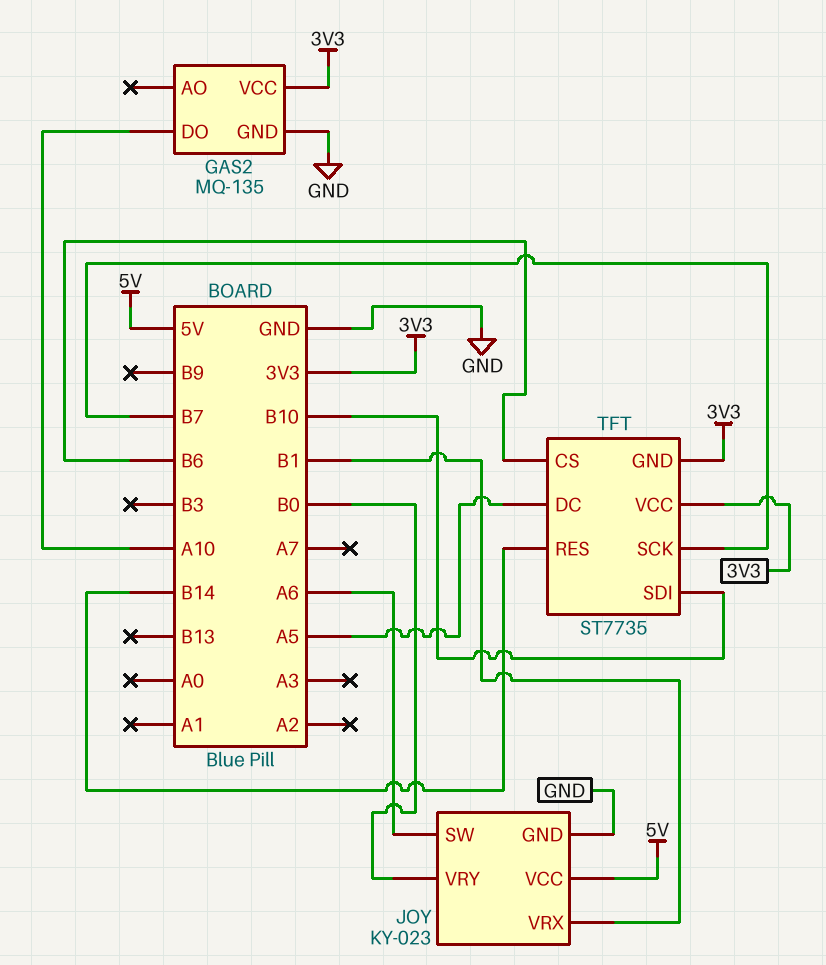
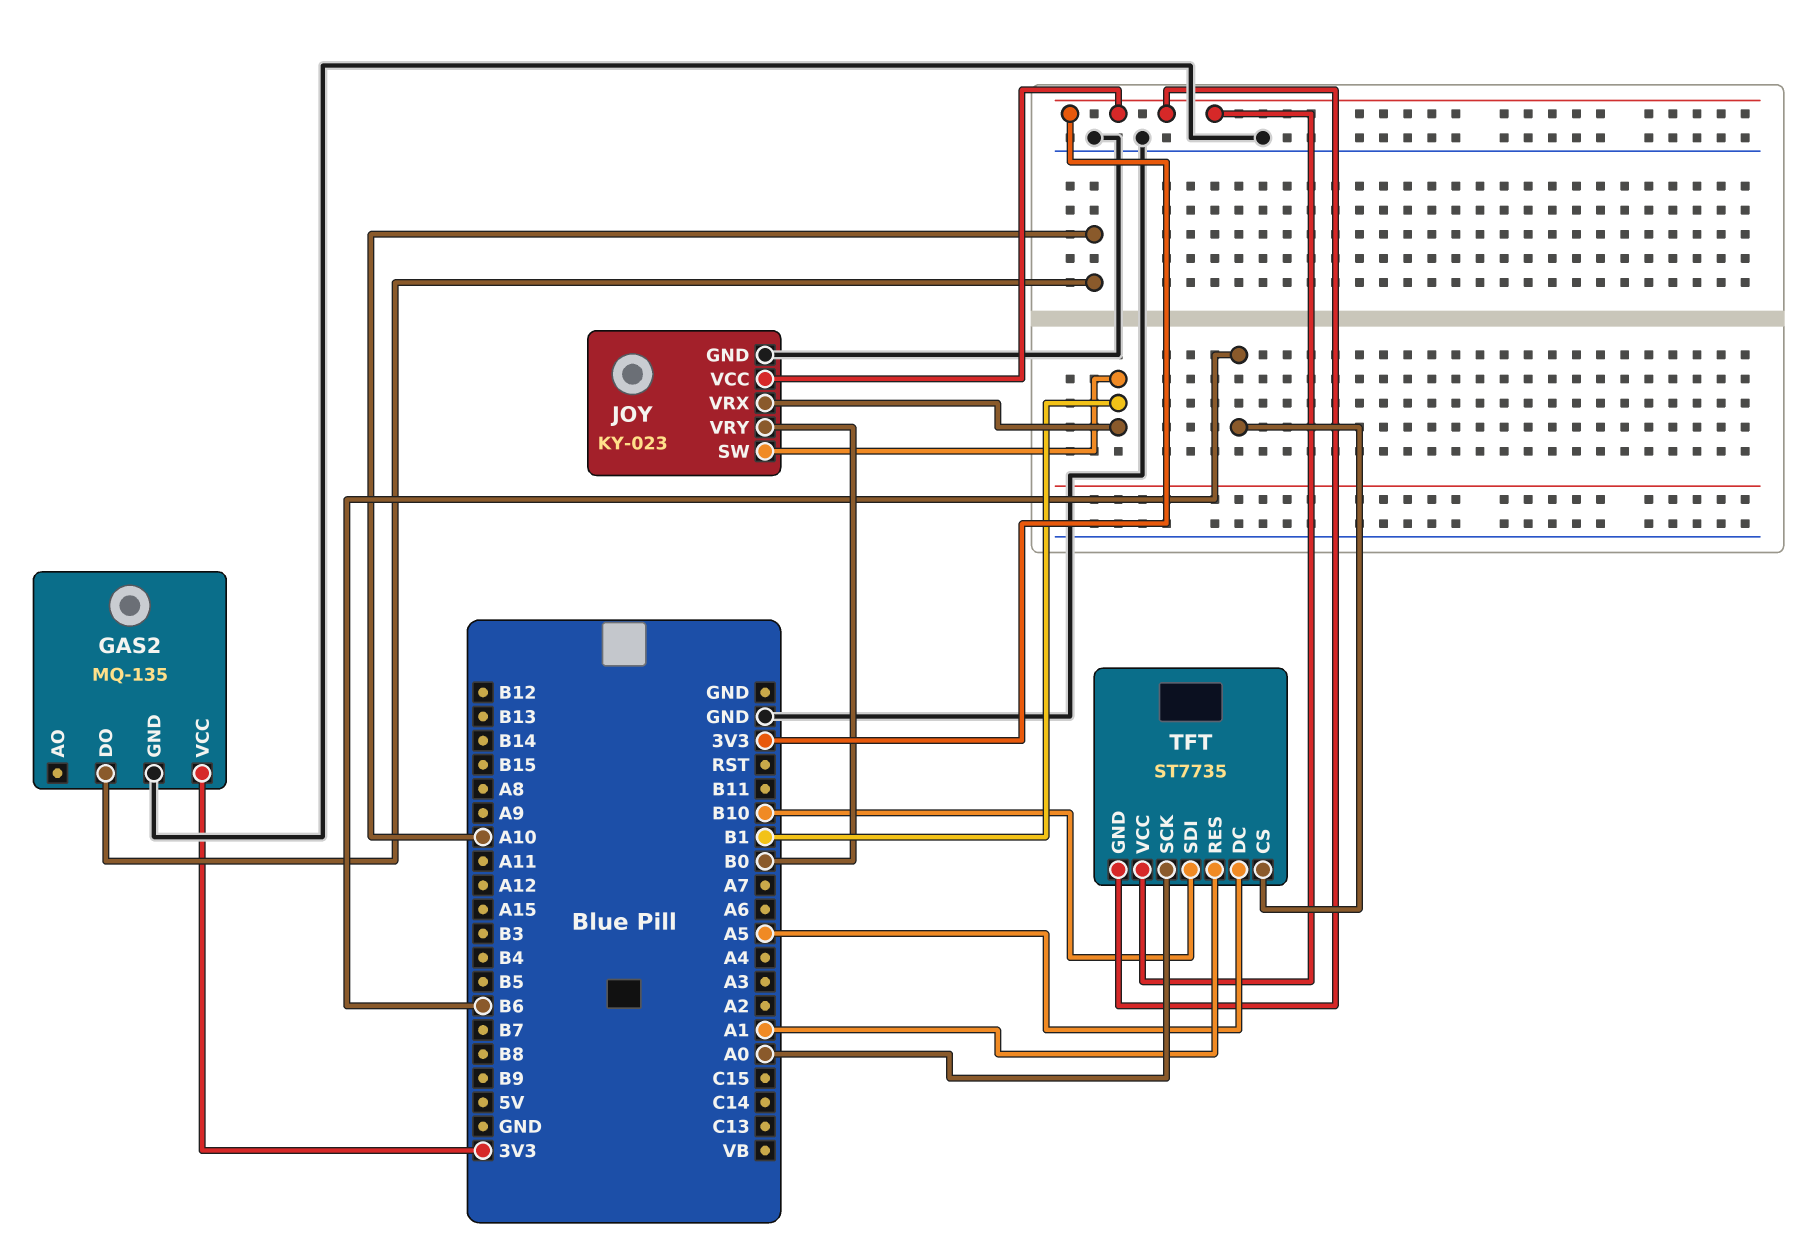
JOY pin SW: A6 -> B1
JOY pin VCC: 5V -> 3V3
TFT pin RES: B14 -> A1
TFT pin SCK: B7 -> A0

